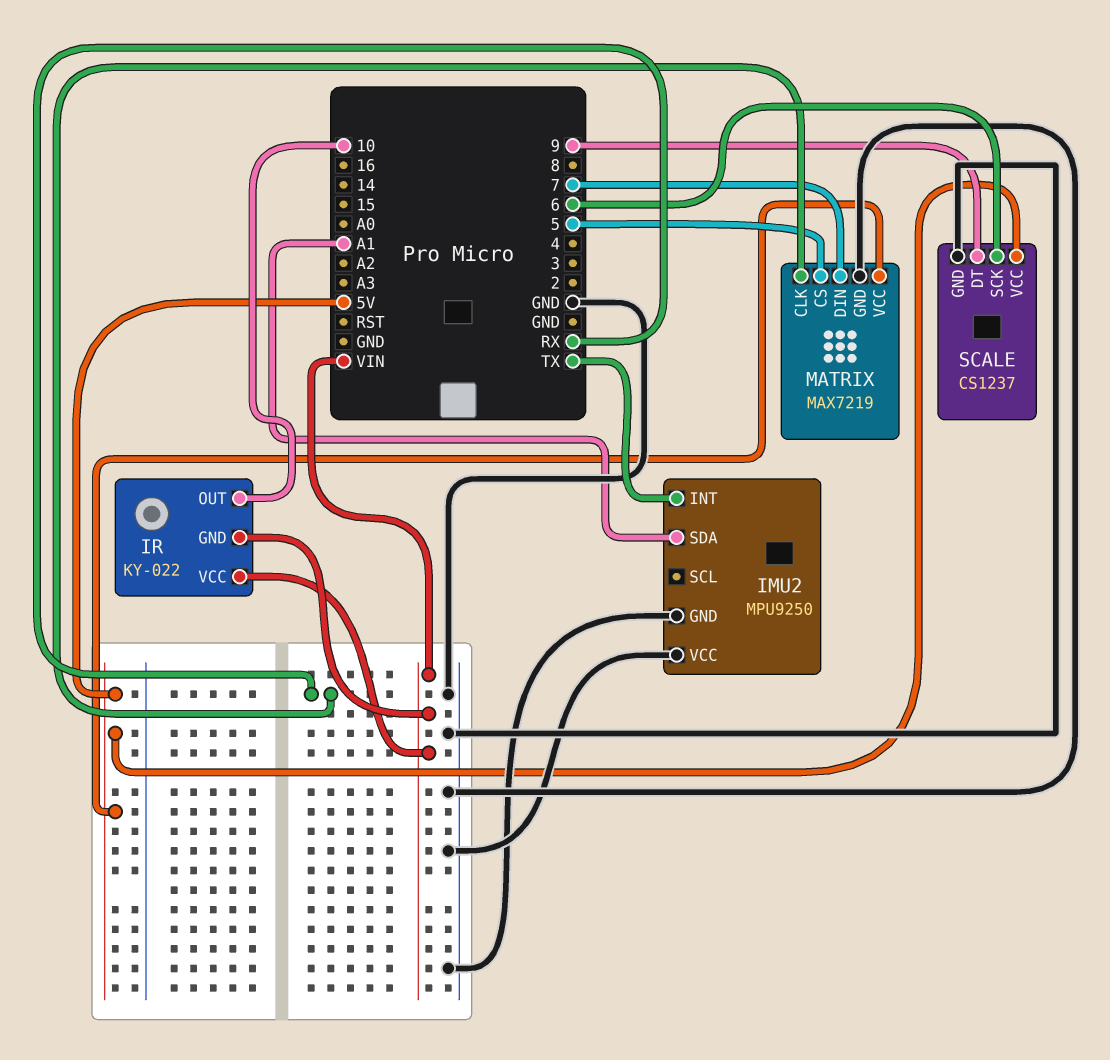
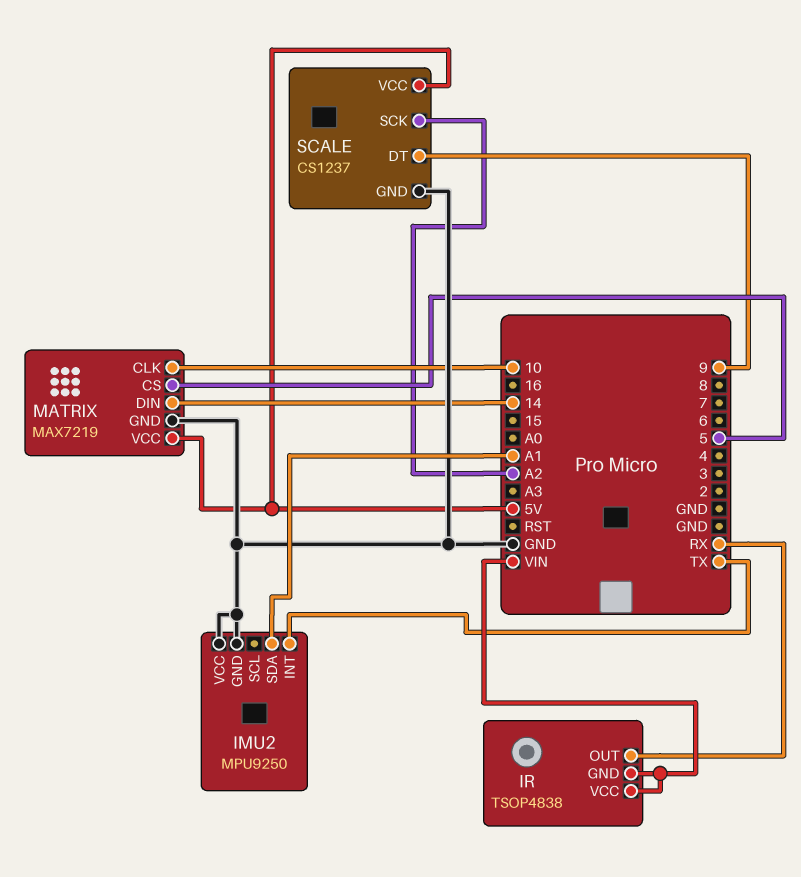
IR: KY-022 -> TSOP4838
IR pin OUT: 10 -> RX
MATRIX pin CLK: RX -> 10
MATRIX pin DIN: 7 -> 14
SCALE pin SCK: 6 -> A2

